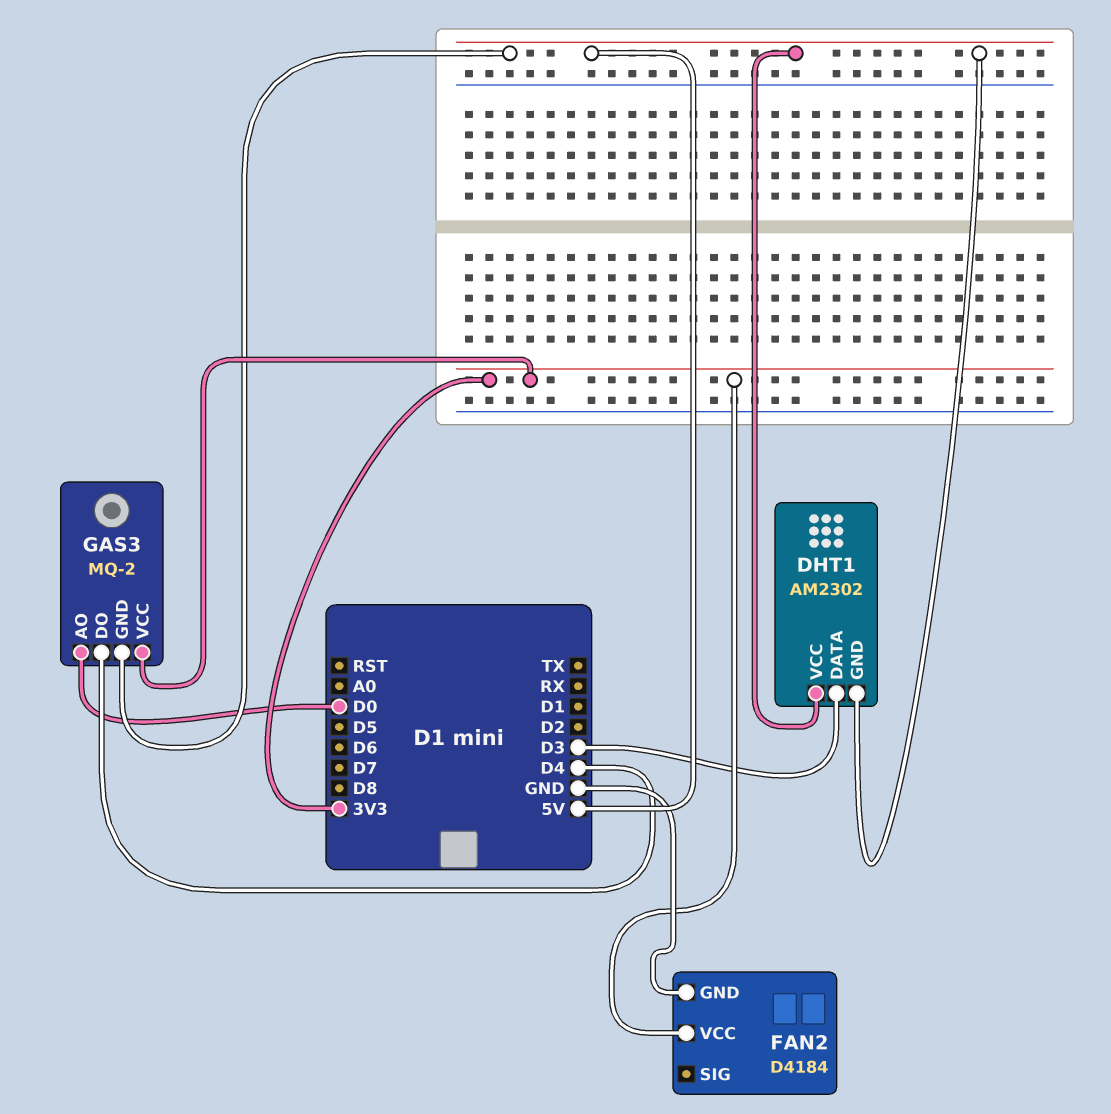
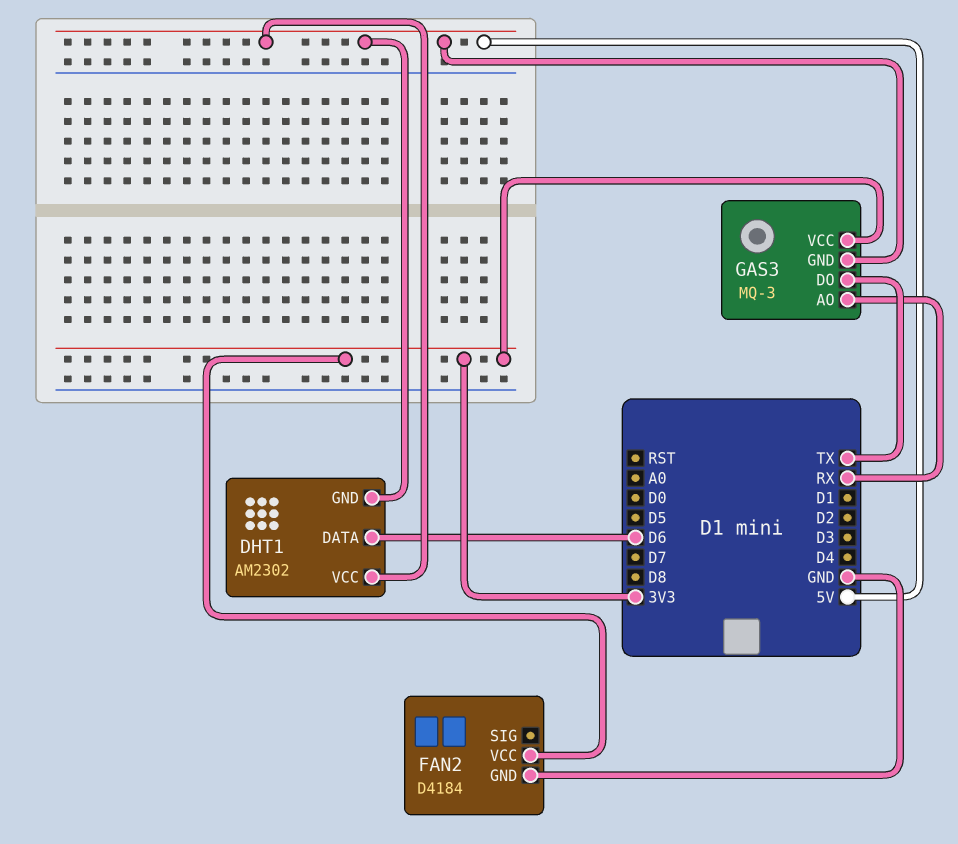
DHT1 pin DATA: D3 -> D6
GAS3: MQ-2 -> MQ-3
GAS3 pin AO: D0 -> RX
GAS3 pin DO: D4 -> TX

